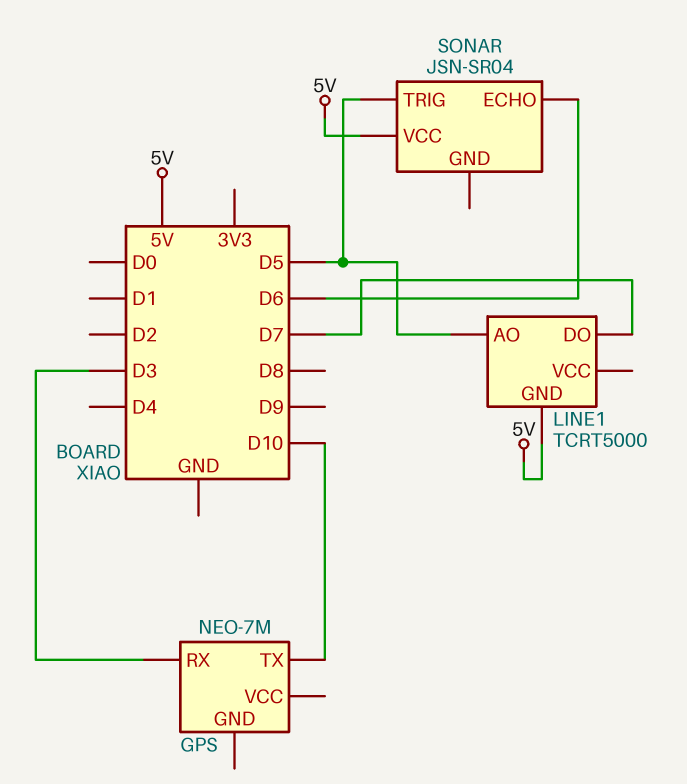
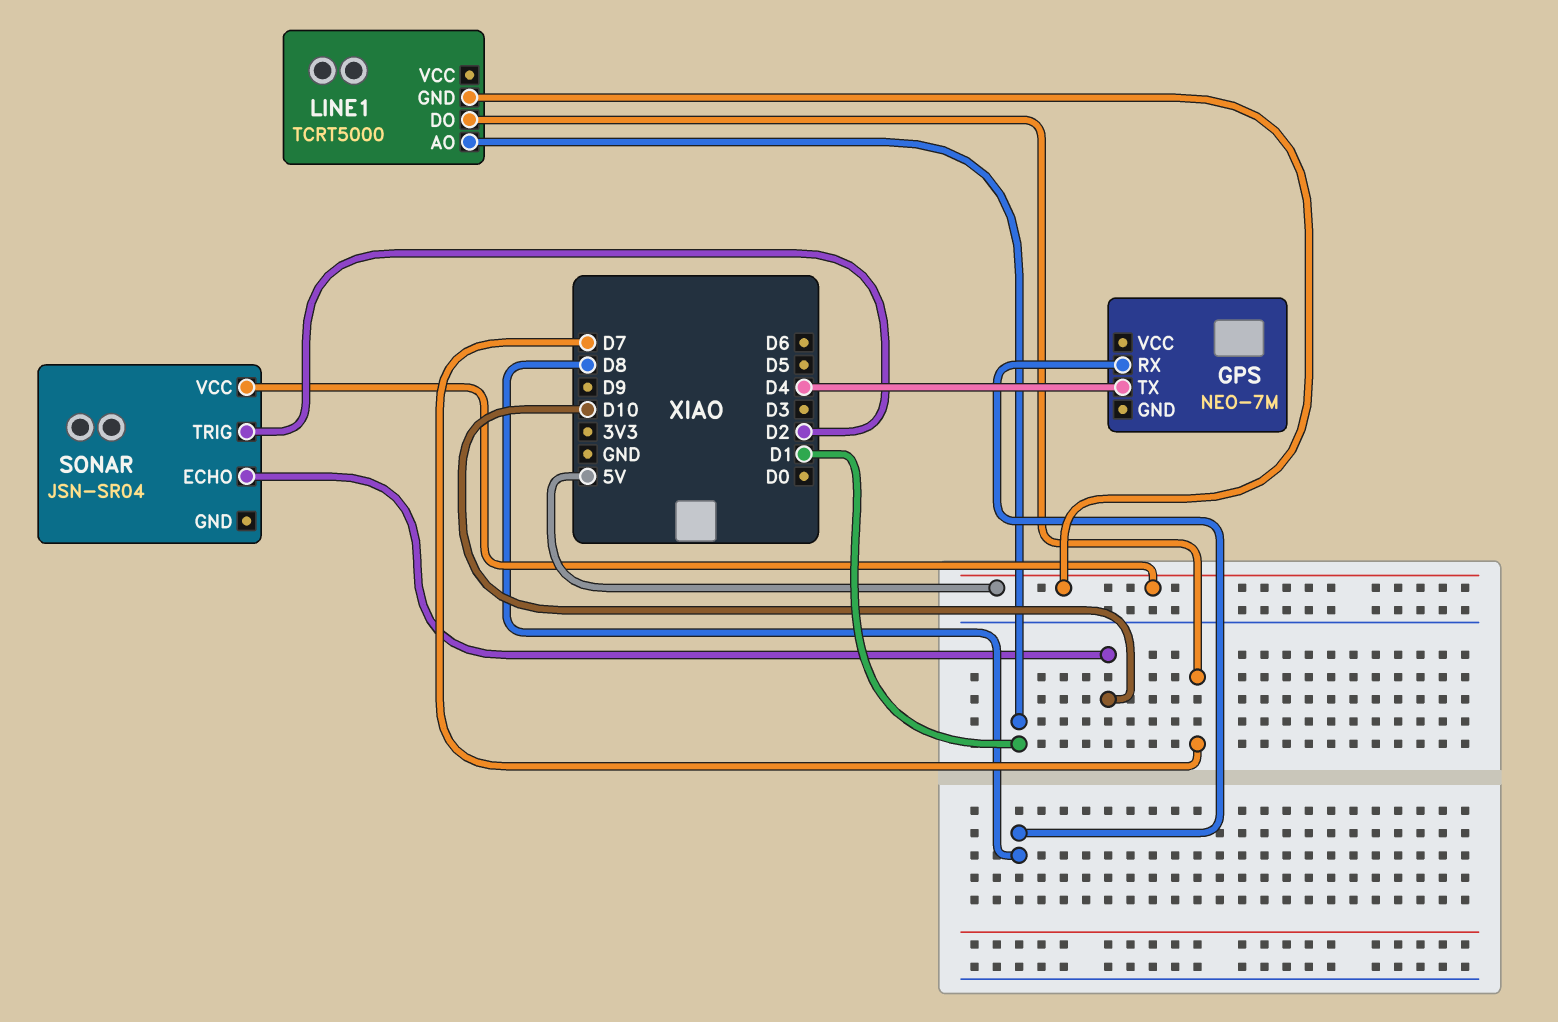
GPS pin RX: D3 -> D8
GPS pin TX: D10 -> D4
LINE1 pin AO: D5 -> D1
SONAR pin ECHO: D6 -> D10
SONAR pin TRIG: D5 -> D2

